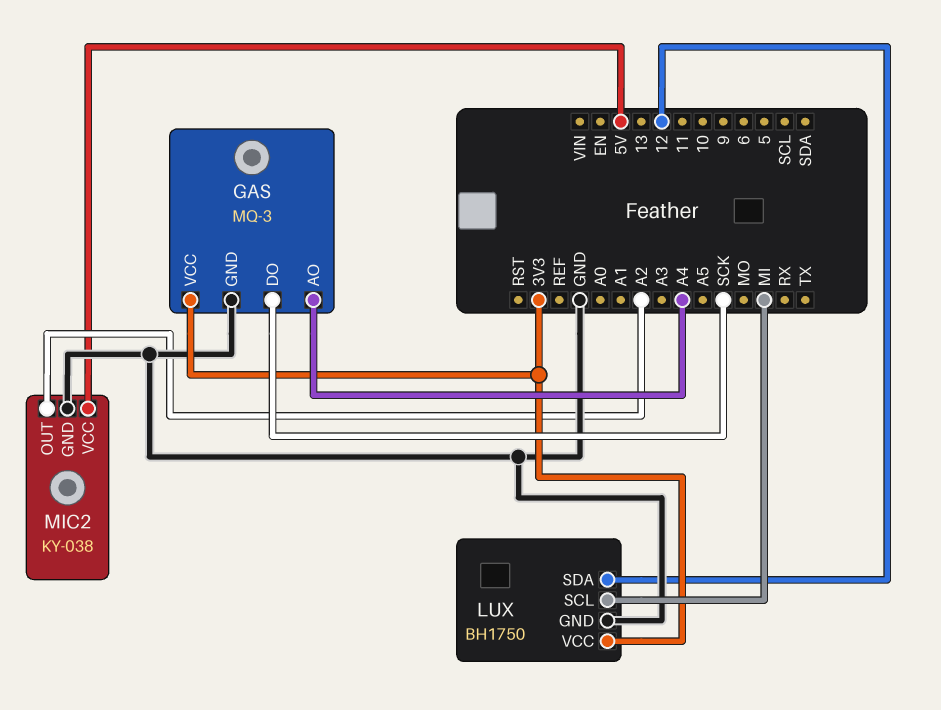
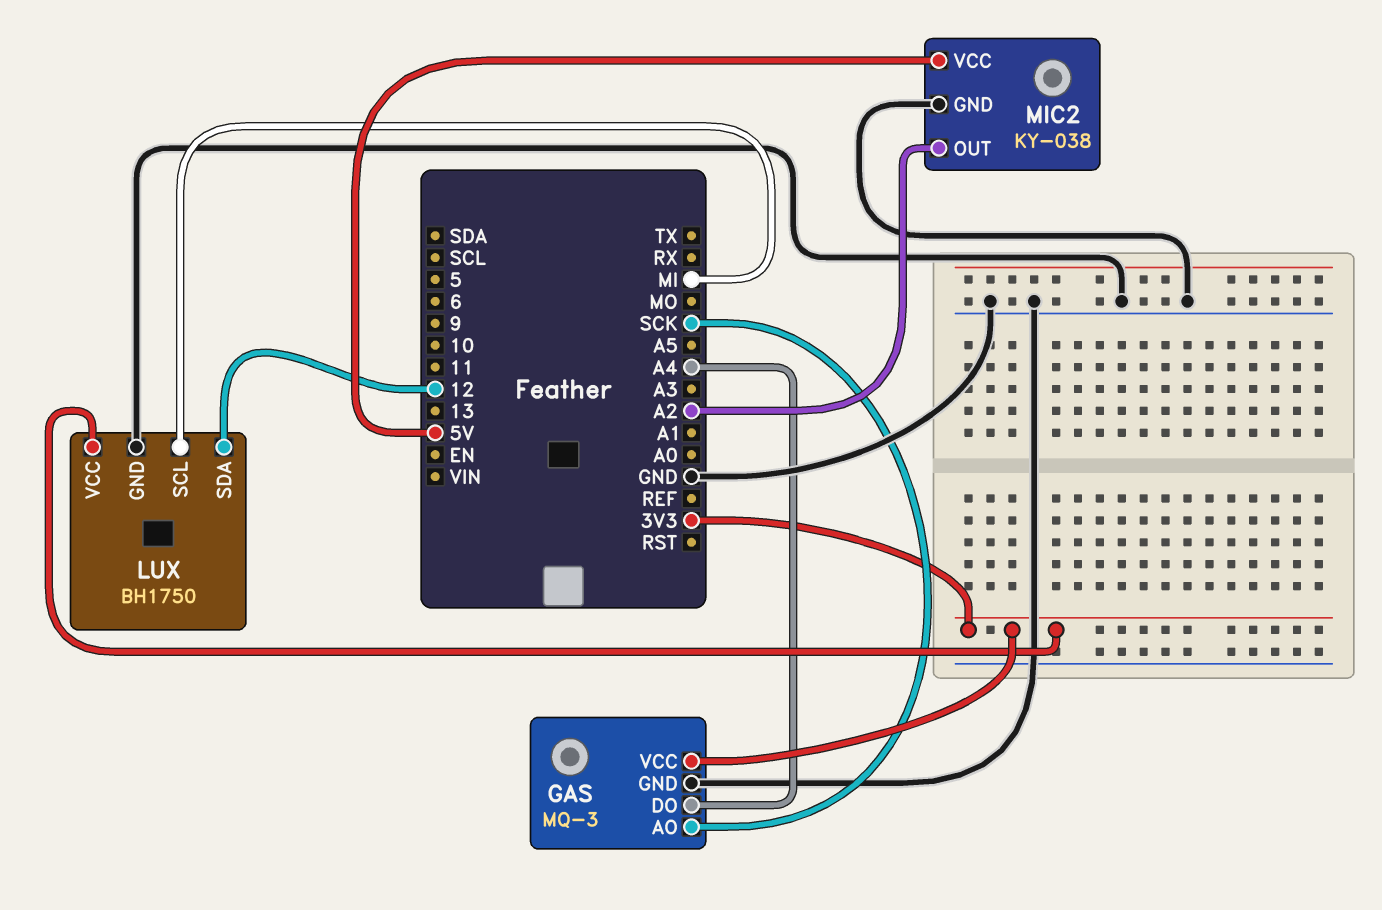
GAS pin AO: A4 -> SCK
GAS pin DO: SCK -> A4

